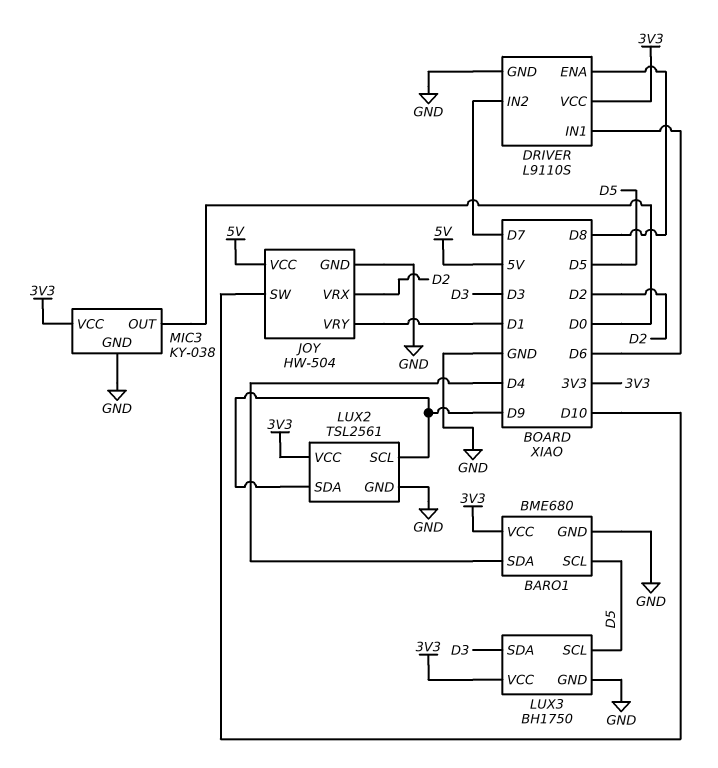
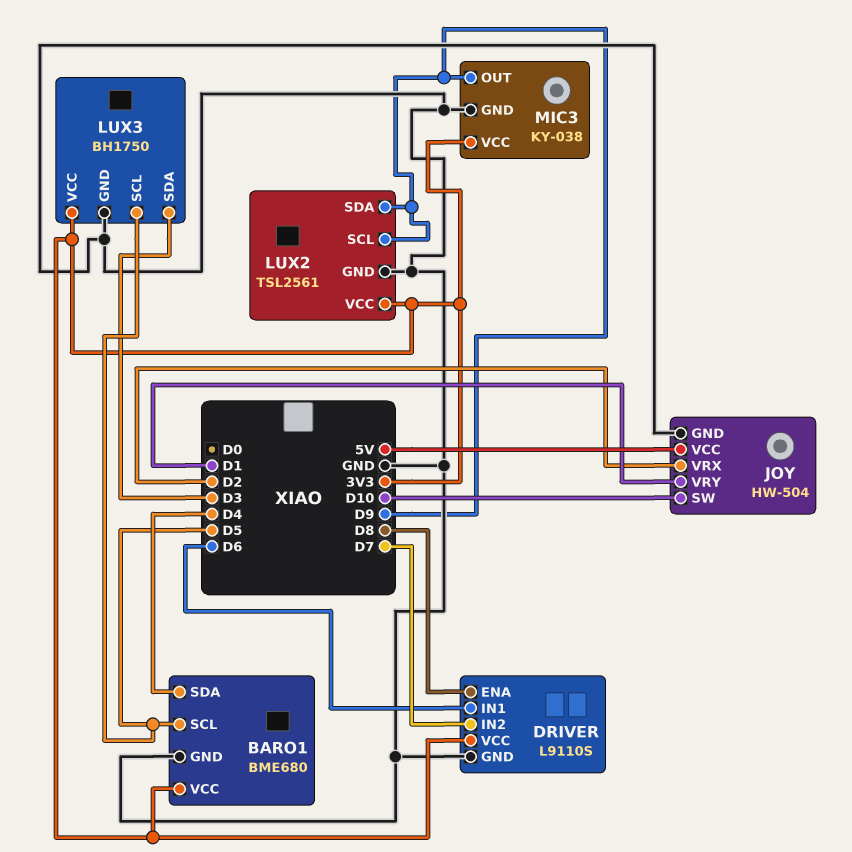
MIC3 pin OUT: D0 -> D9

